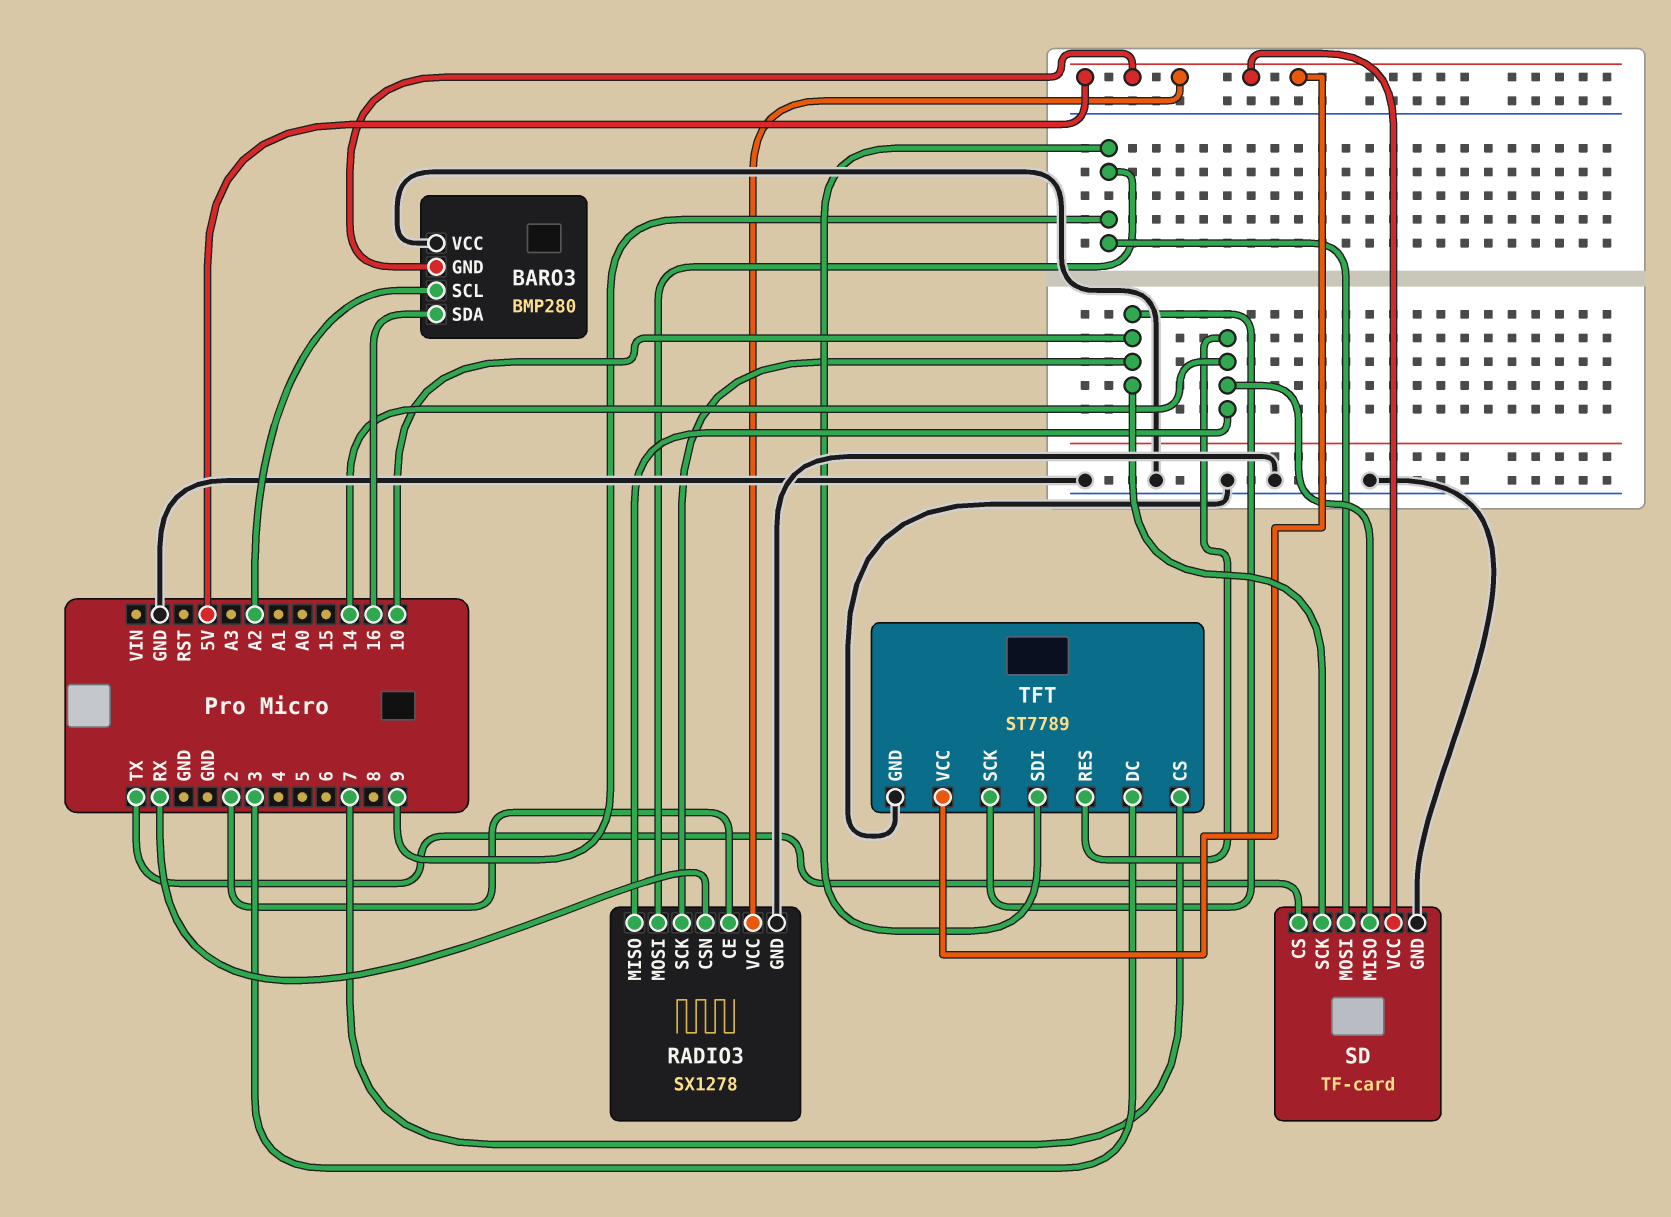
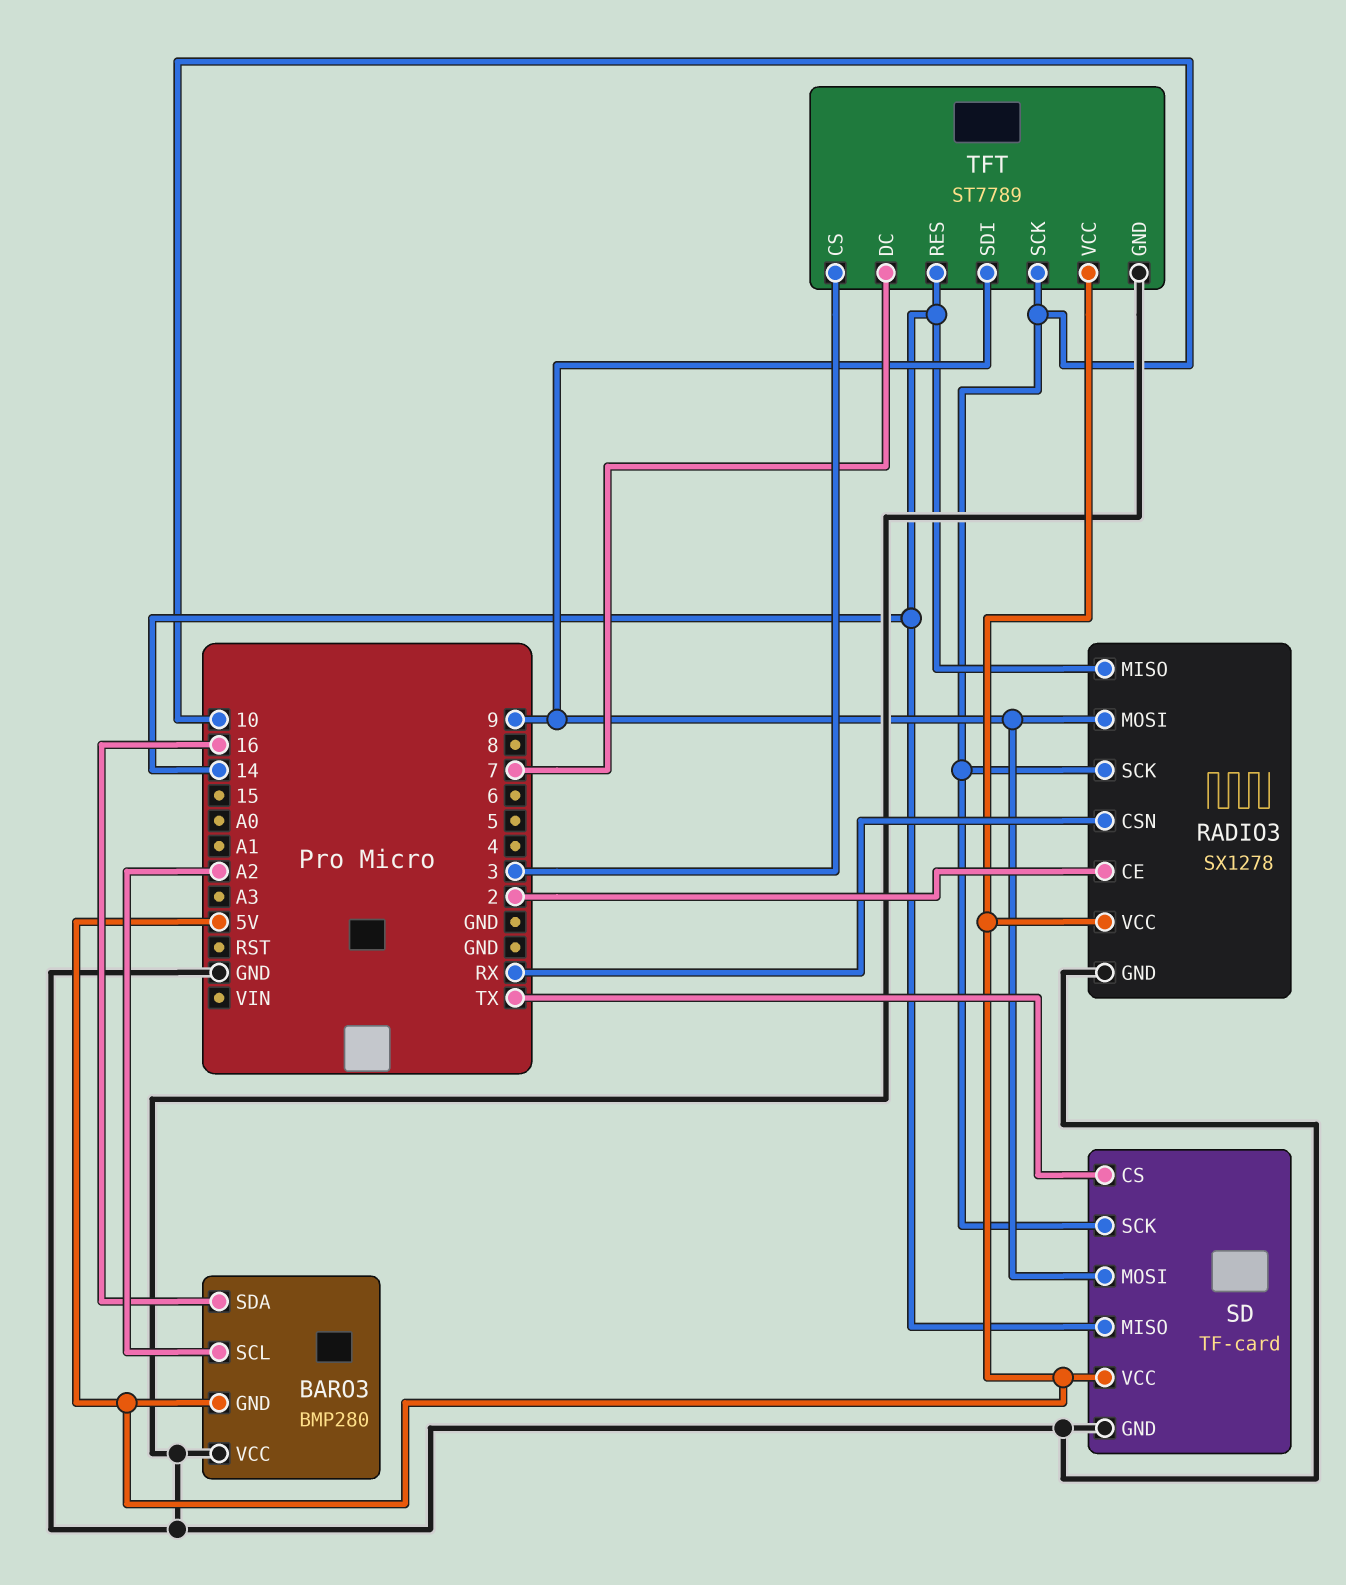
TFT pin CS: 7 -> 3
TFT pin DC: 3 -> 7

